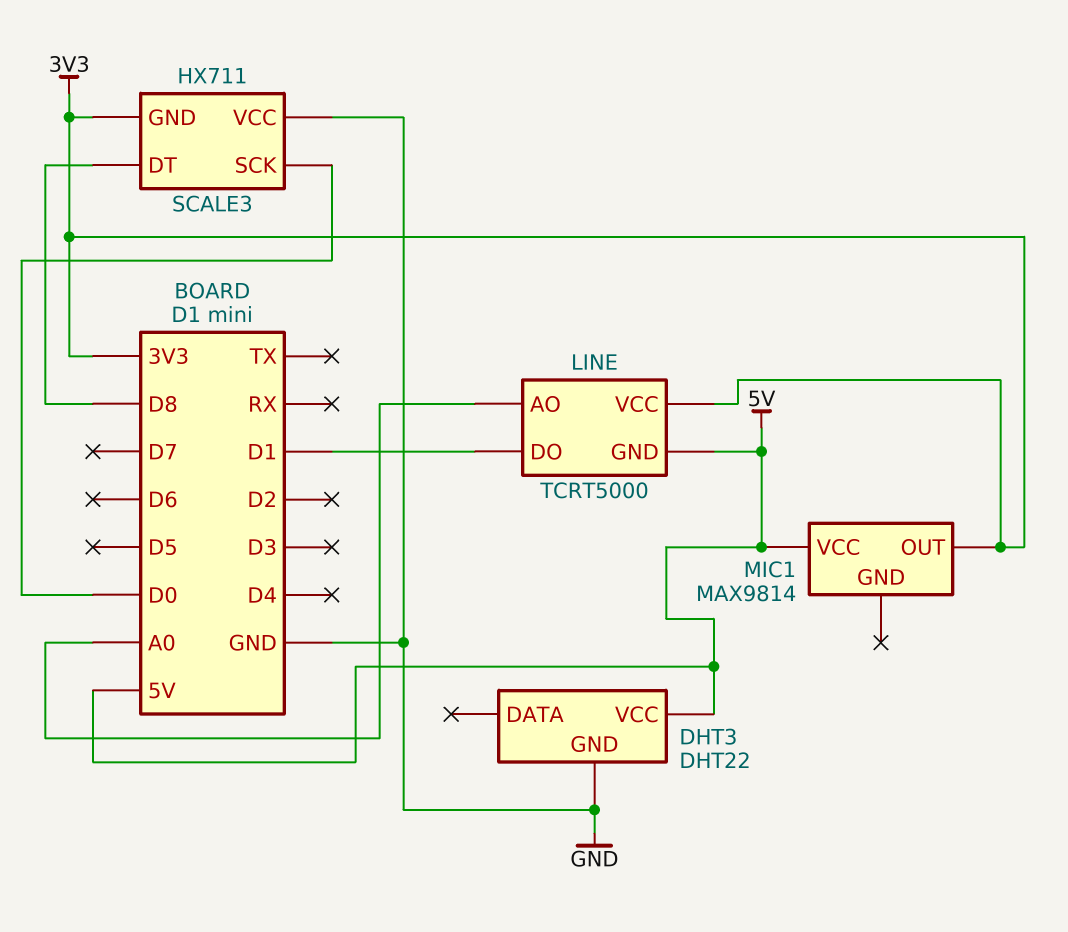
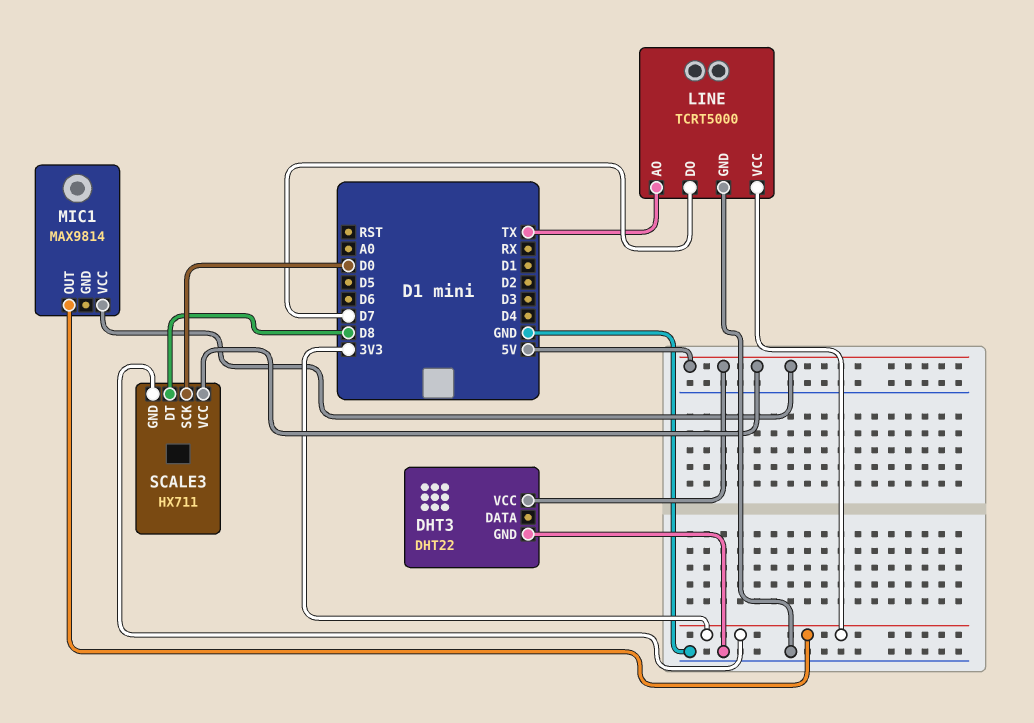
LINE pin AO: A0 -> TX
LINE pin DO: D1 -> D7
LINE pin GND: 5V -> GND
SCALE3 pin VCC: GND -> 5V

